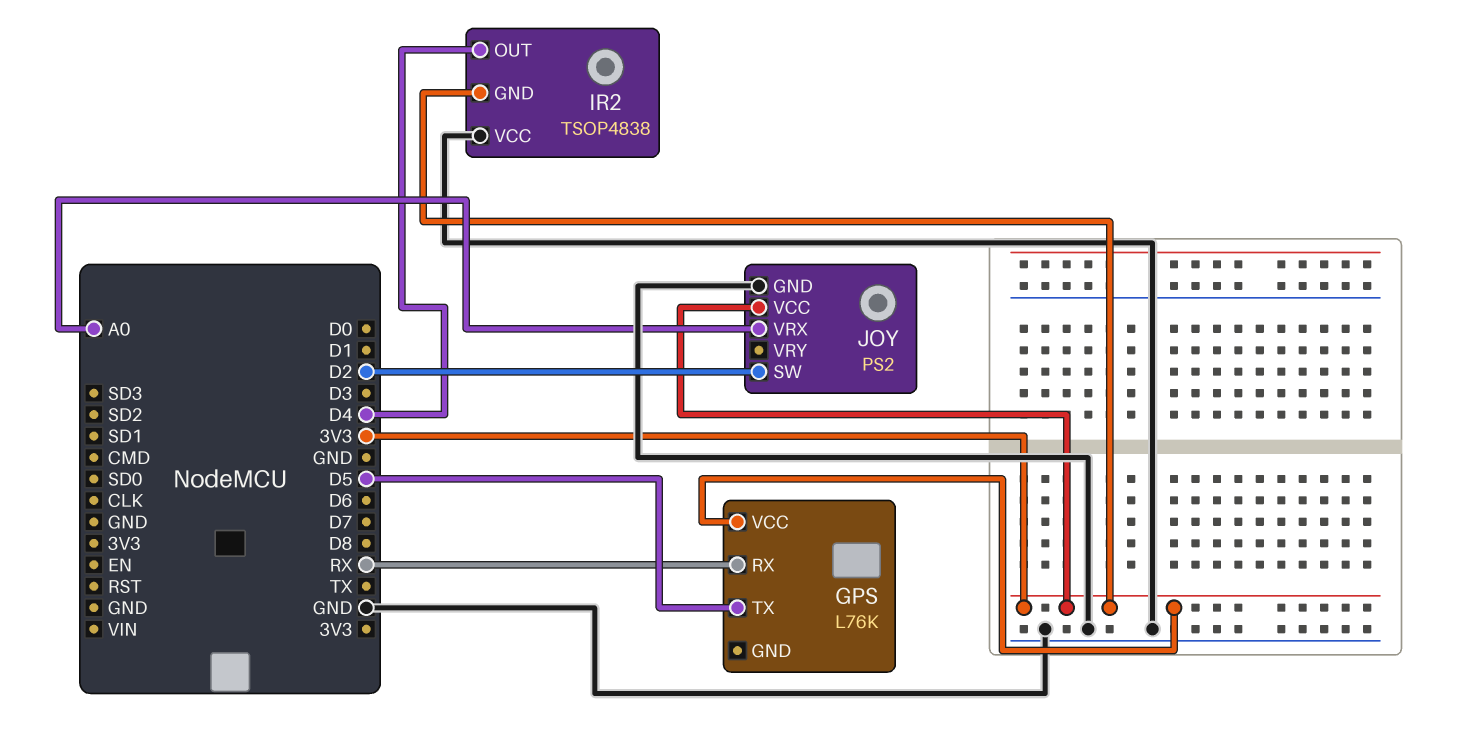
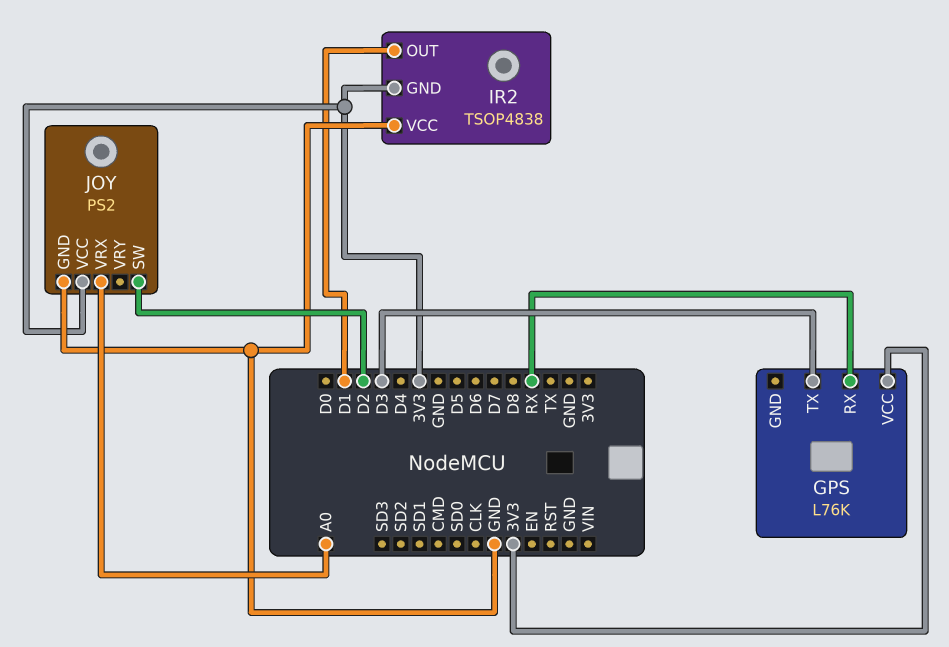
GPS pin TX: D5 -> D3
IR2 pin OUT: D4 -> D1

